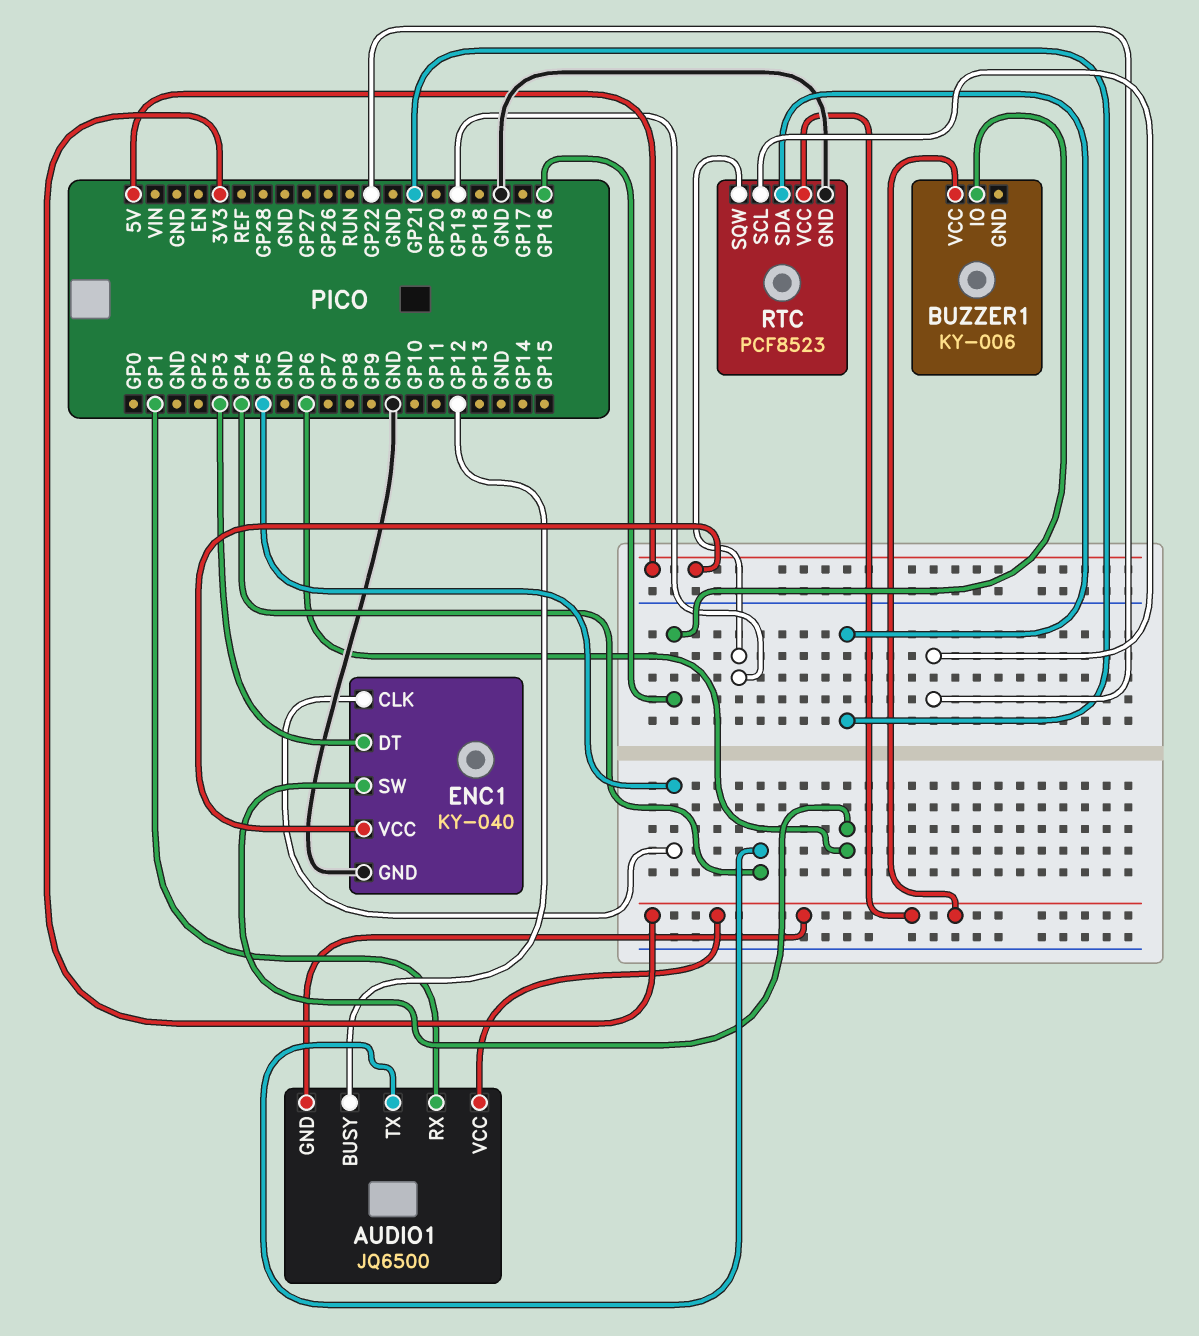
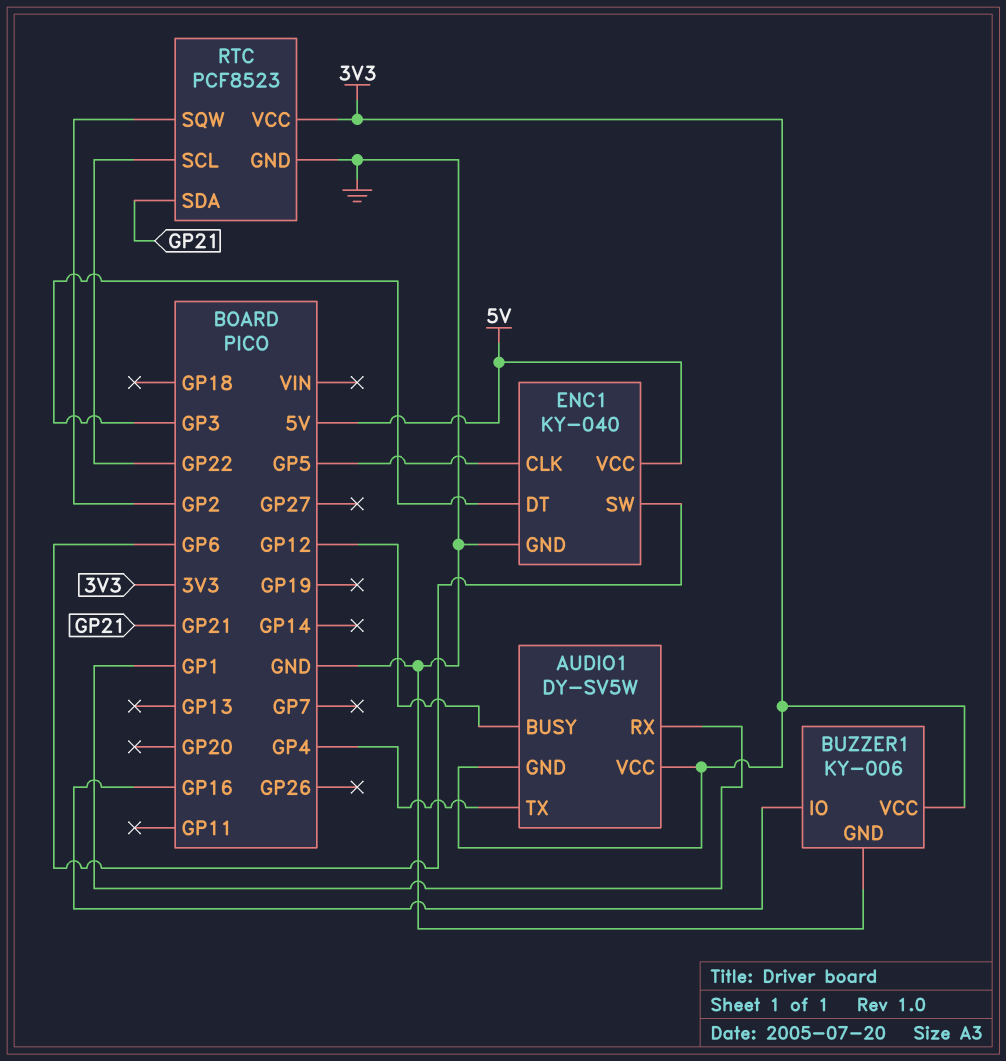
AUDIO1: JQ6500 -> DY-SV5W
BUZZER1 pin GND: none -> GND
RTC pin SQW: GP19 -> GP2

